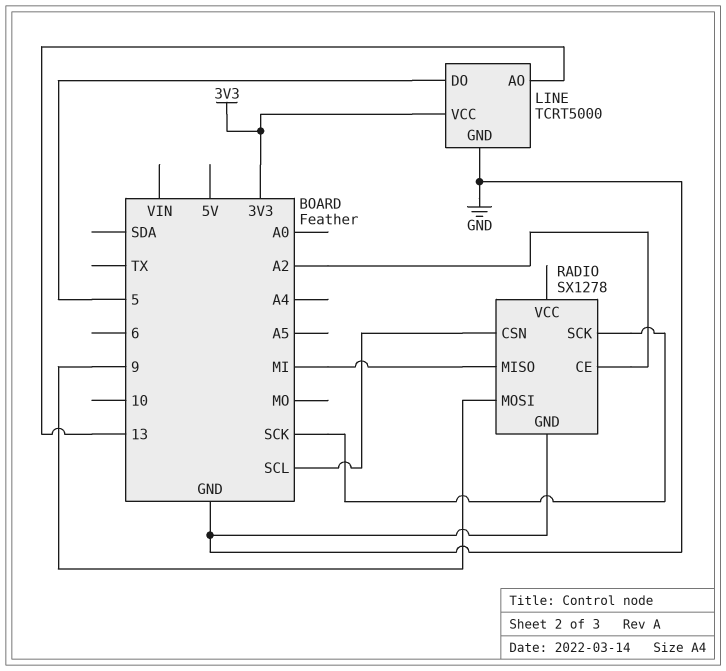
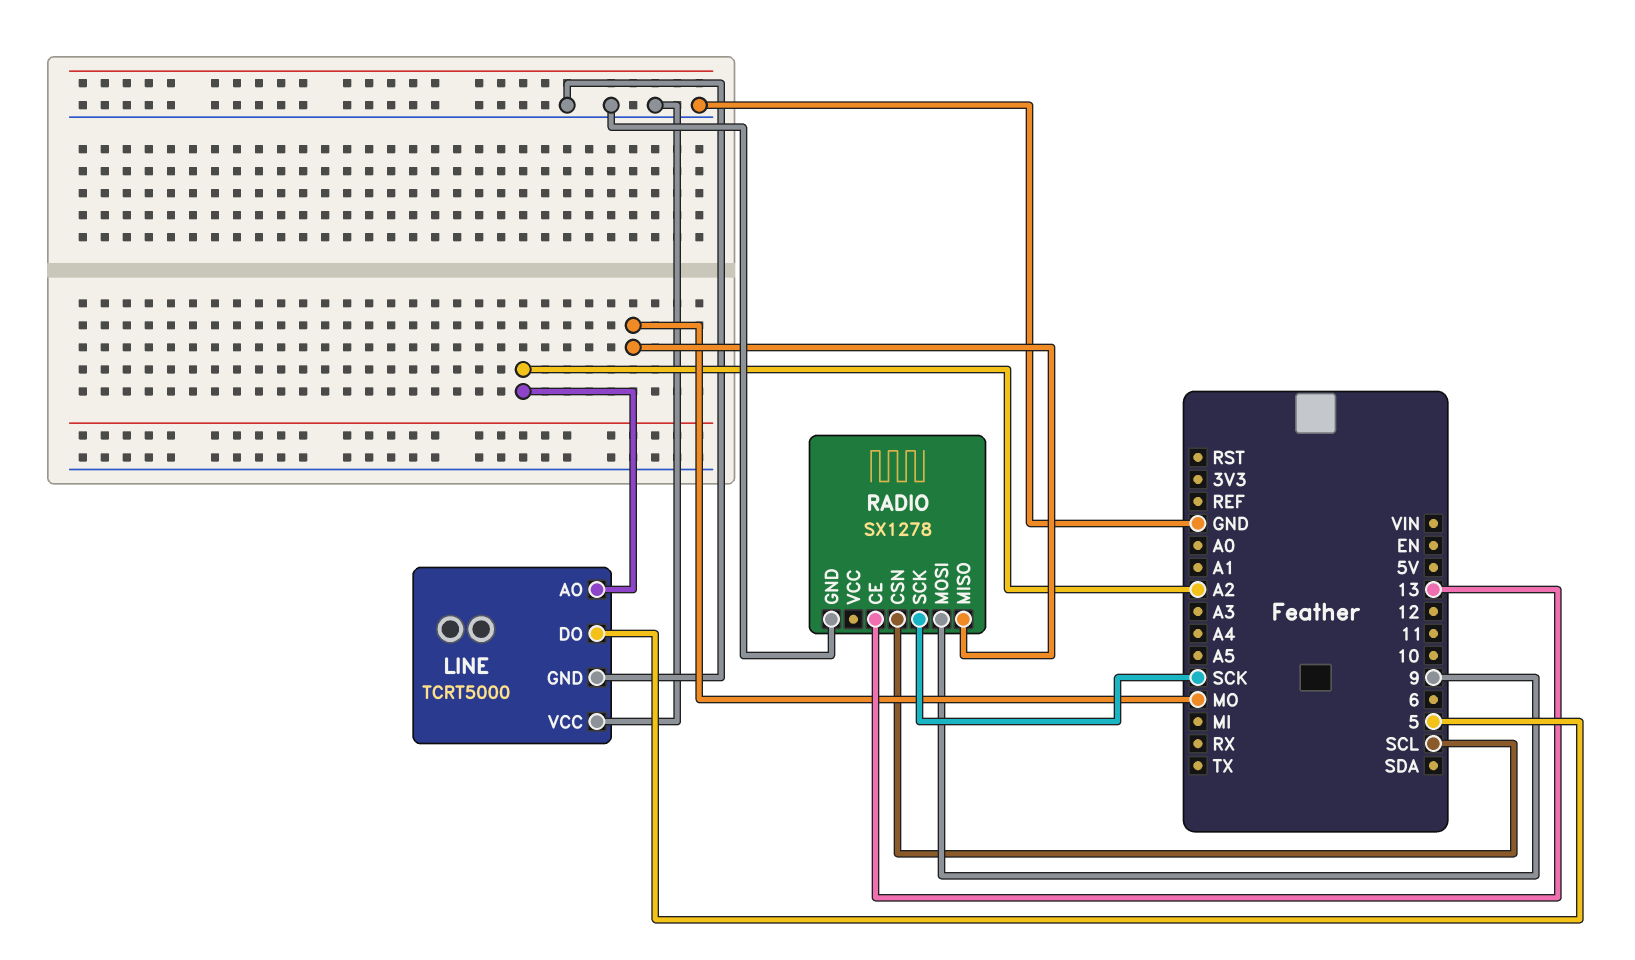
LINE pin AO: 13 -> A2
LINE pin VCC: 3V3 -> GND
RADIO pin CE: A2 -> 13
RADIO pin MISO: MI -> MO

